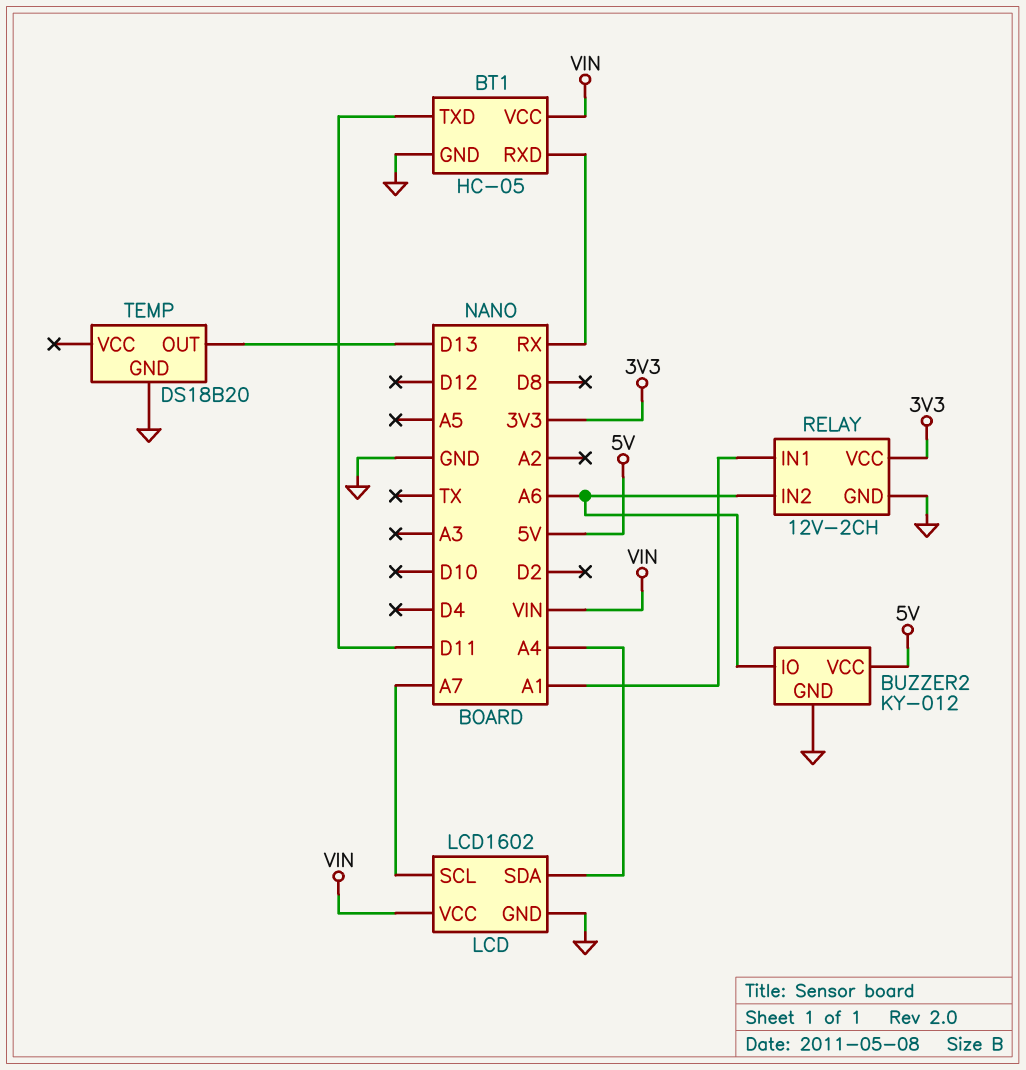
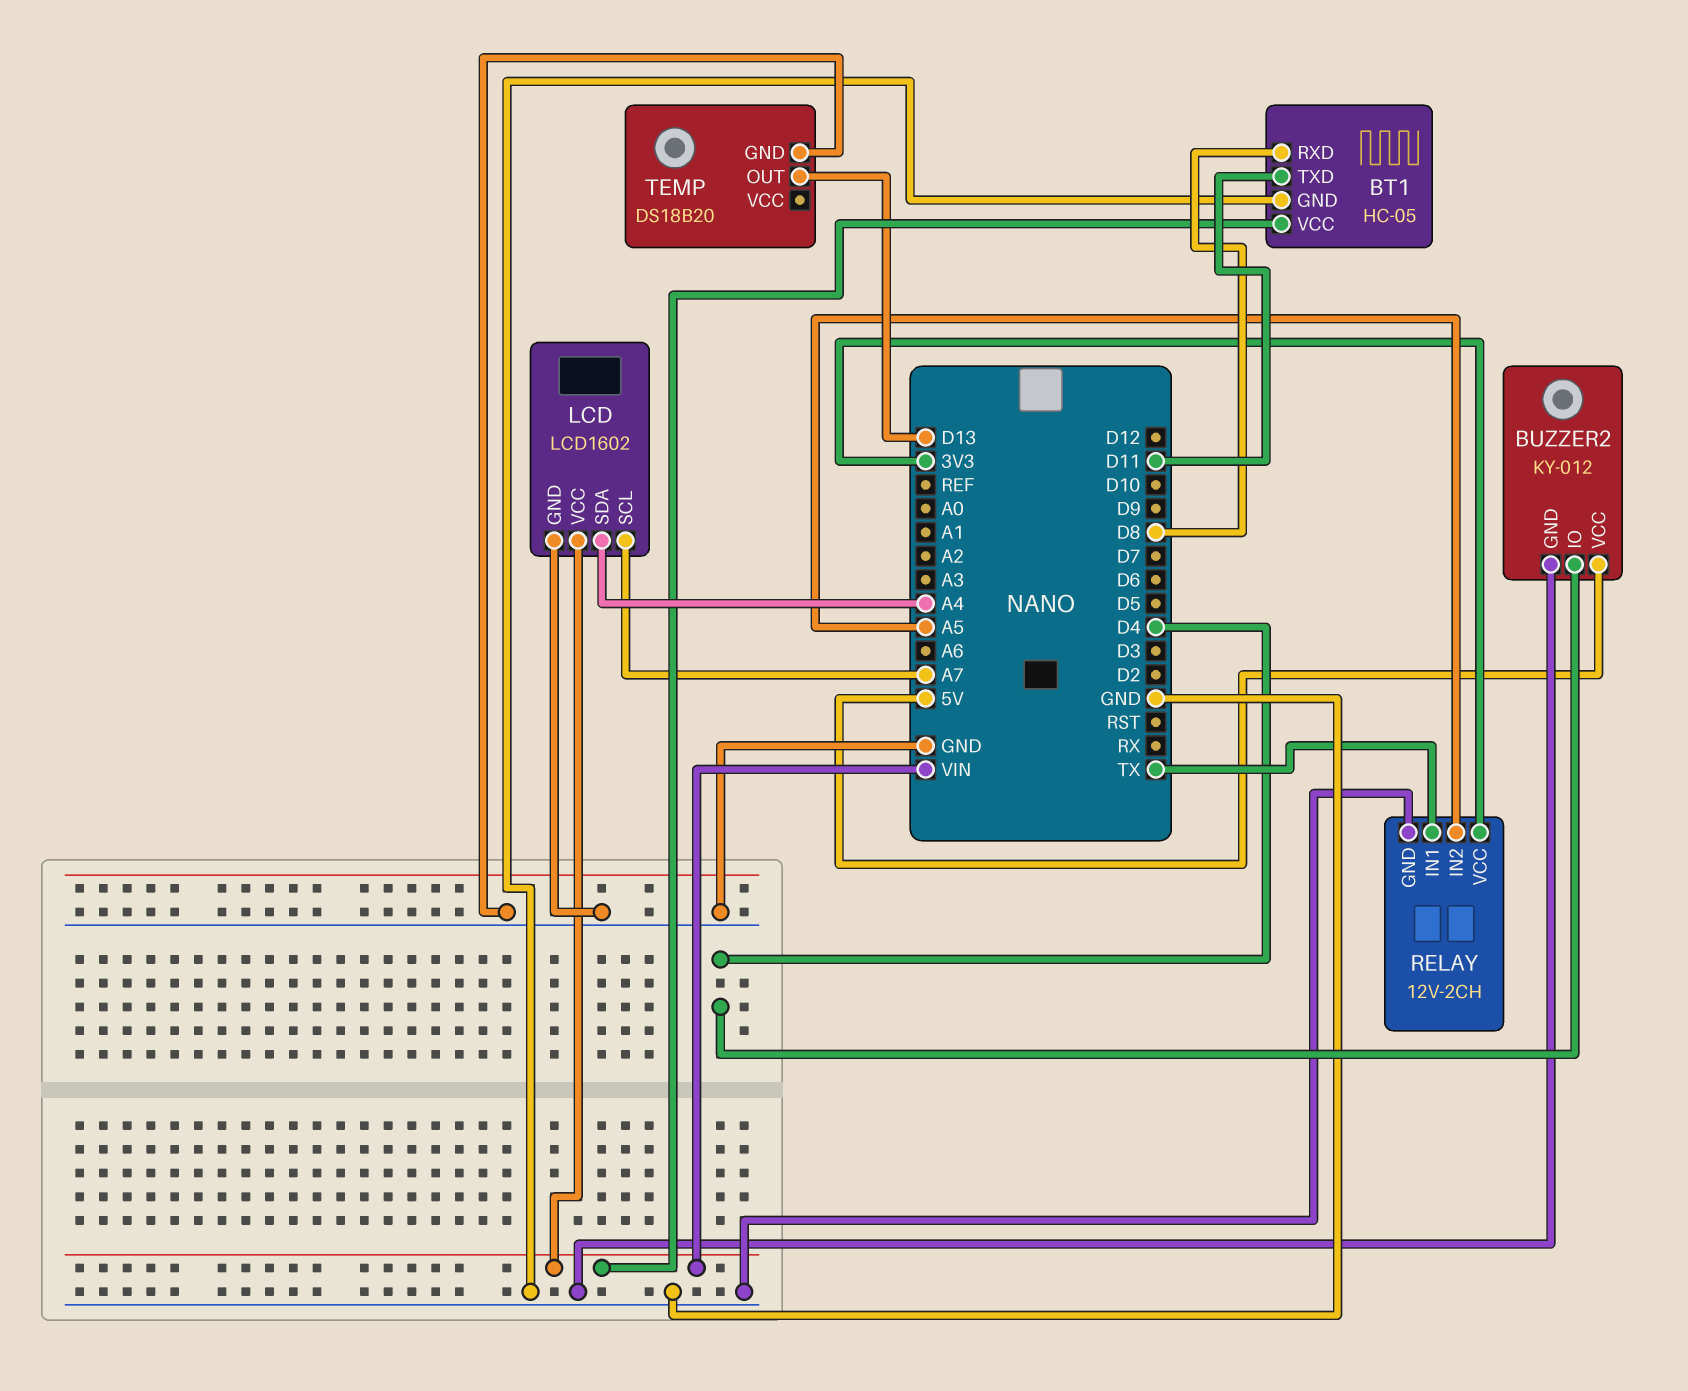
BT1 pin RXD: RX -> D8
BUZZER2 pin IO: A6 -> D4
RELAY pin IN1: A1 -> TX
RELAY pin IN2: A6 -> A5

